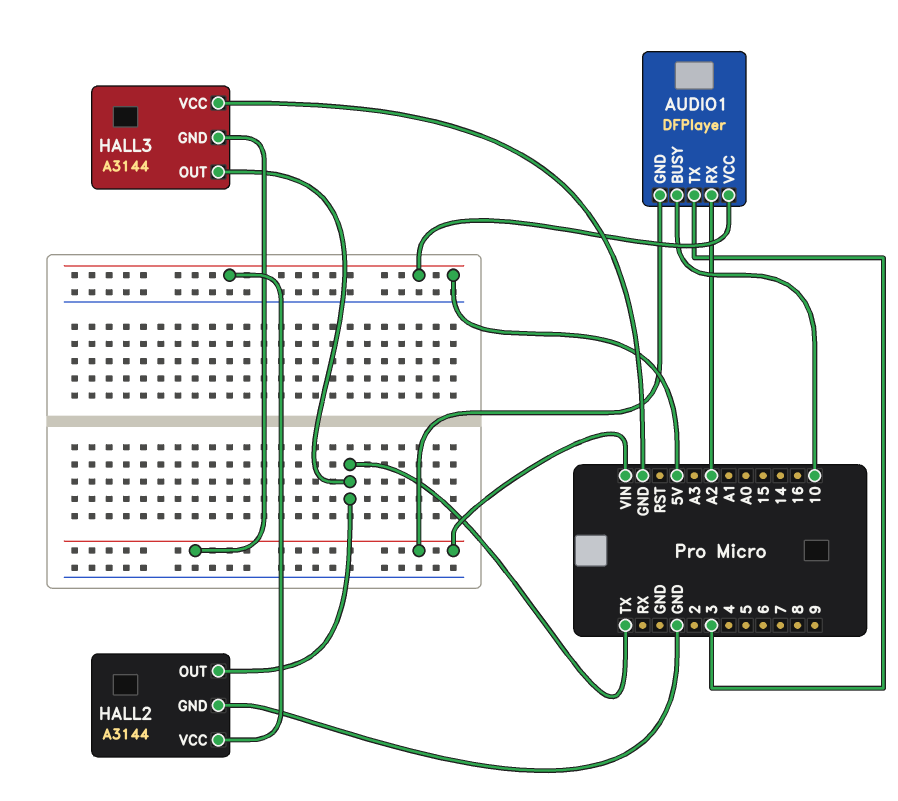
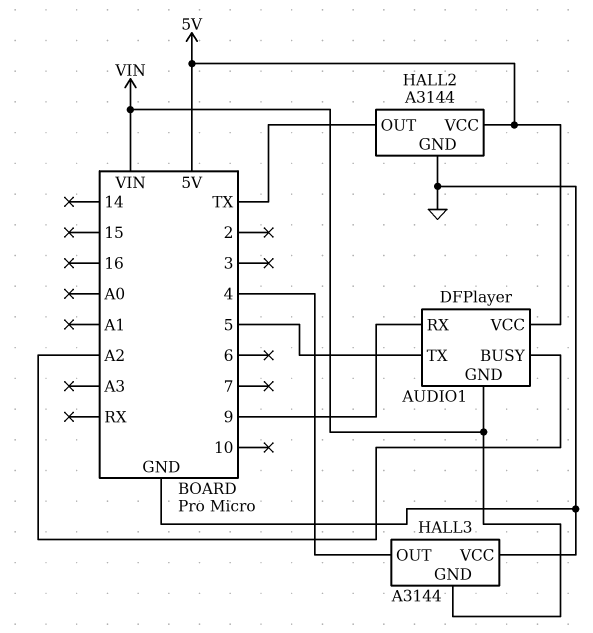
AUDIO1 pin BUSY: 10 -> A2
AUDIO1 pin RX: A2 -> 9
AUDIO1 pin TX: 3 -> 5
HALL3 pin OUT: TX -> 4

